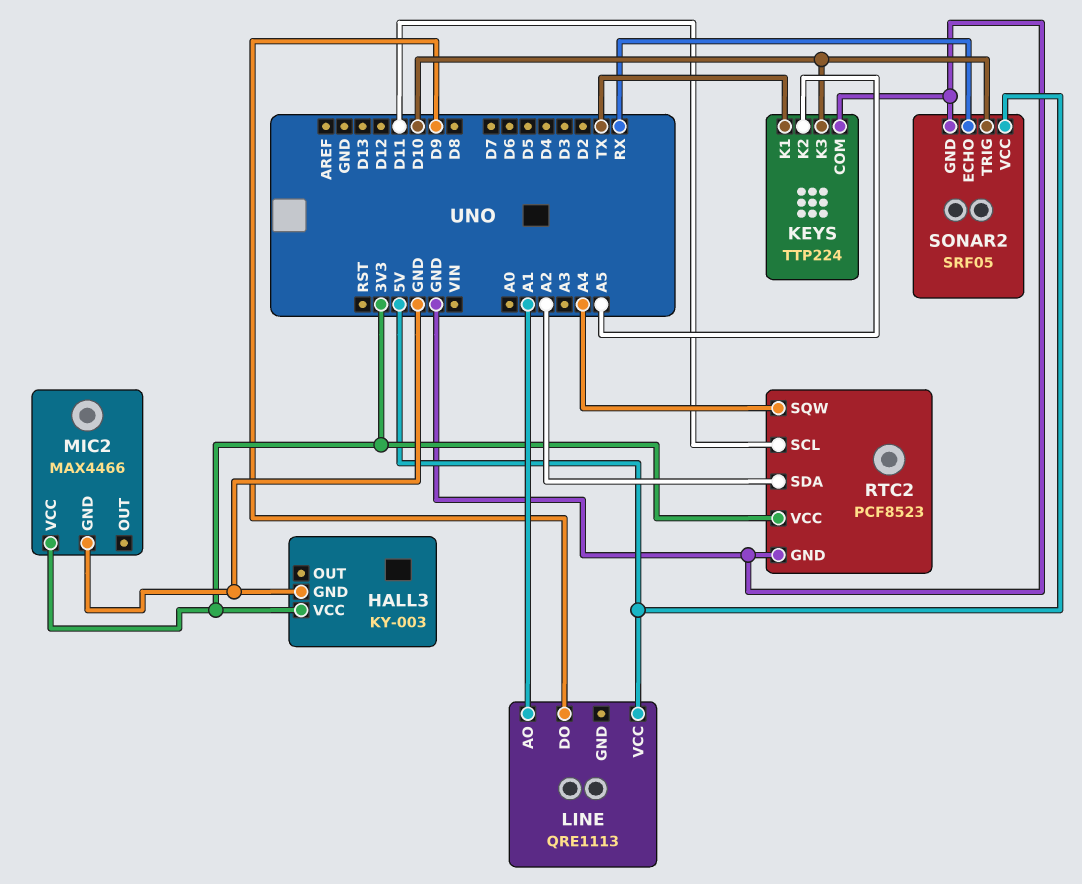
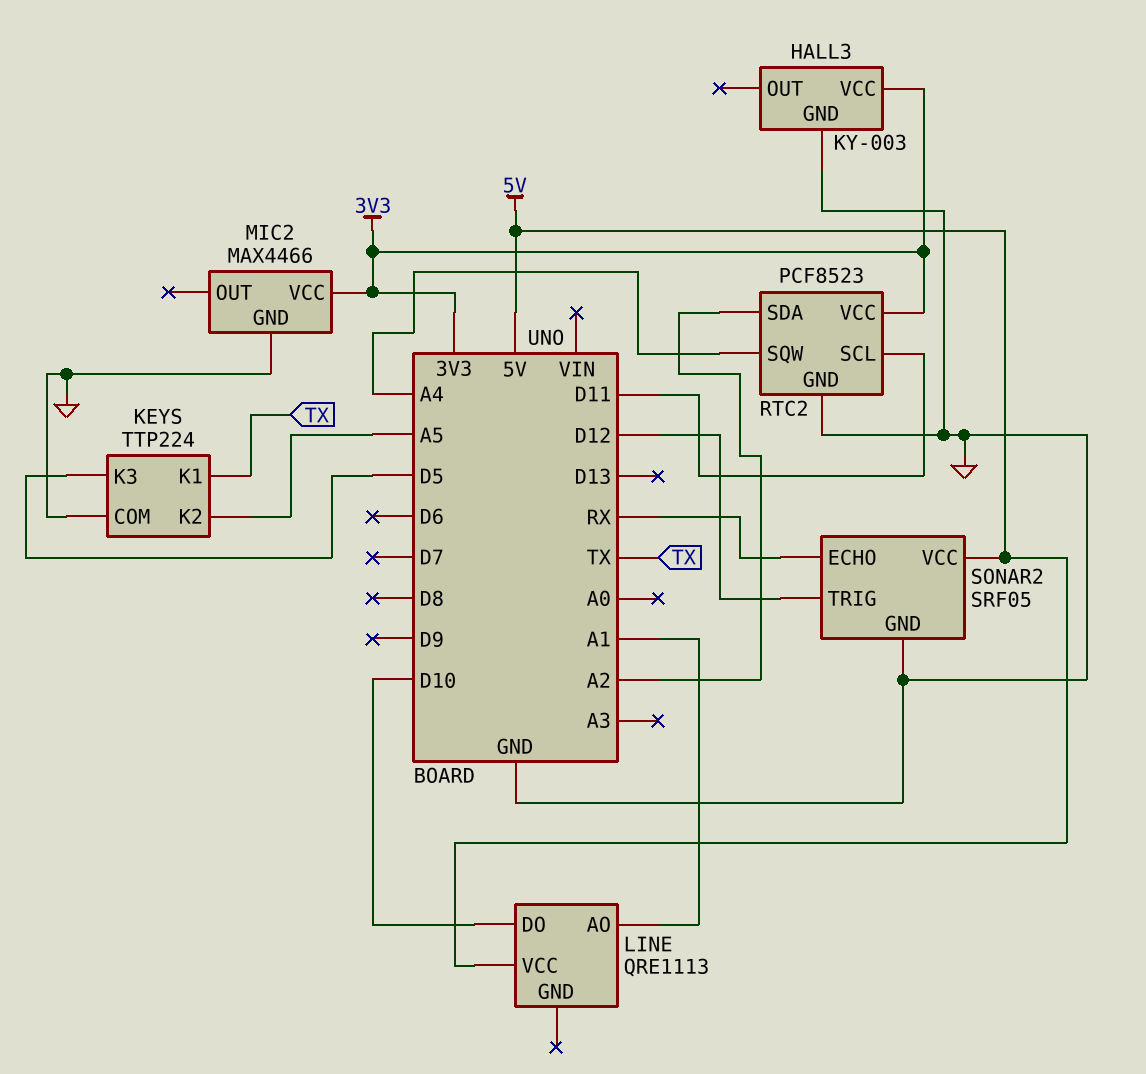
KEYS pin K3: D10 -> D5
LINE pin DO: D9 -> D10
SONAR2 pin TRIG: D10 -> D12

